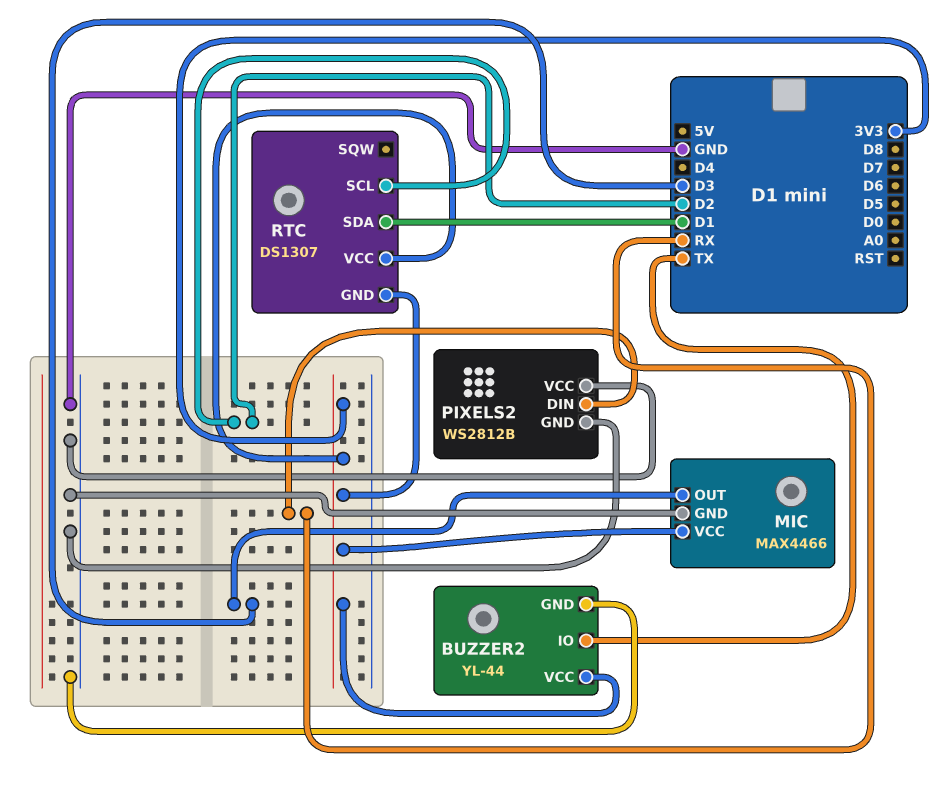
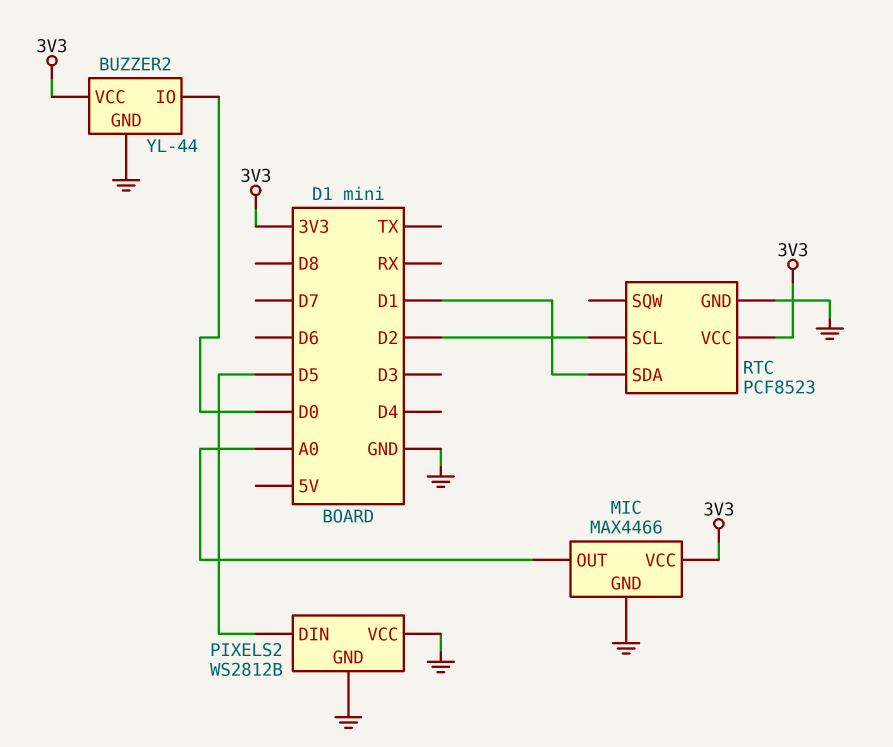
BUZZER2 pin IO: TX -> D0
MIC pin OUT: D3 -> A0
PIXELS2 pin DIN: RX -> D5
RTC: DS1307 -> PCF8523
RTC pin GND: 3V3 -> GND

